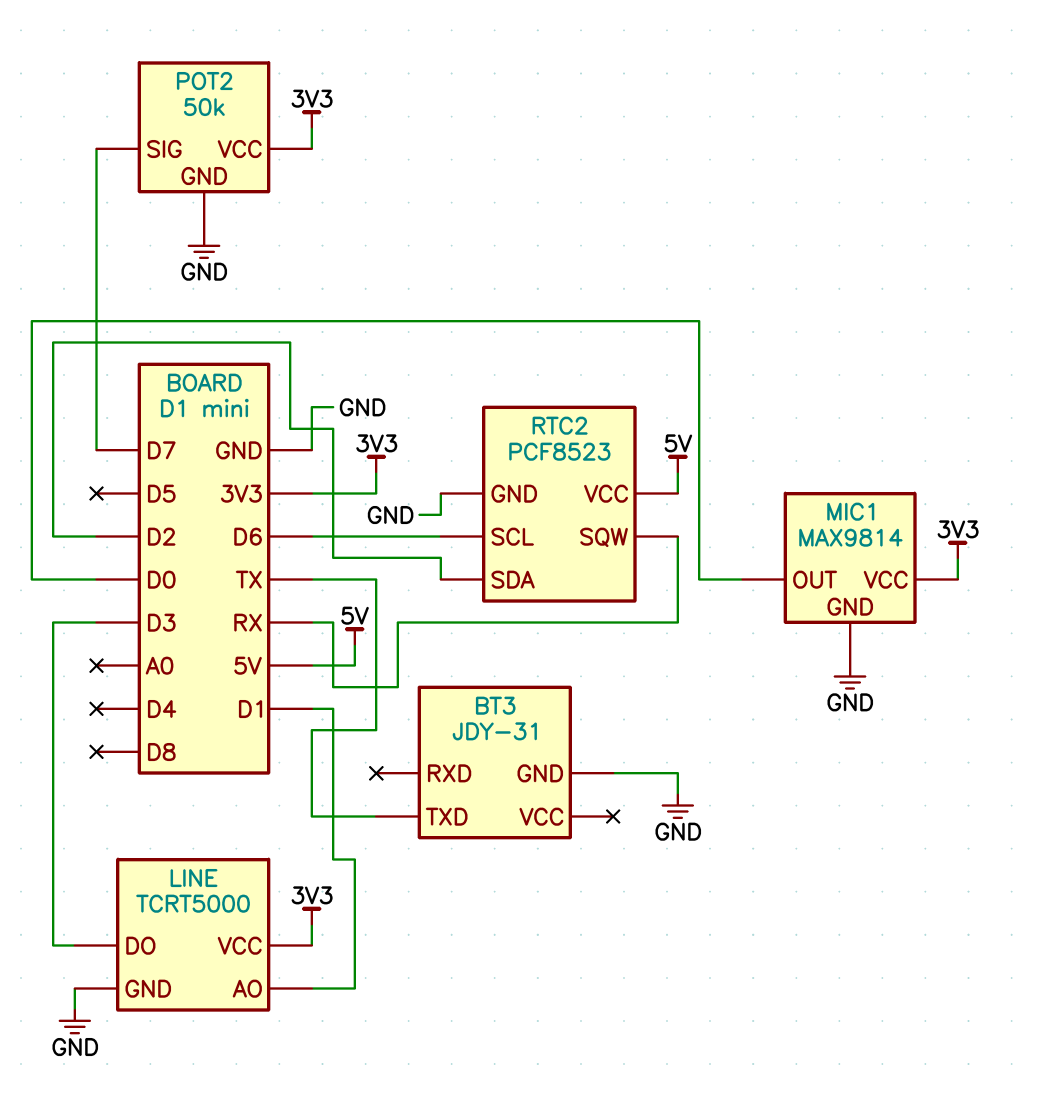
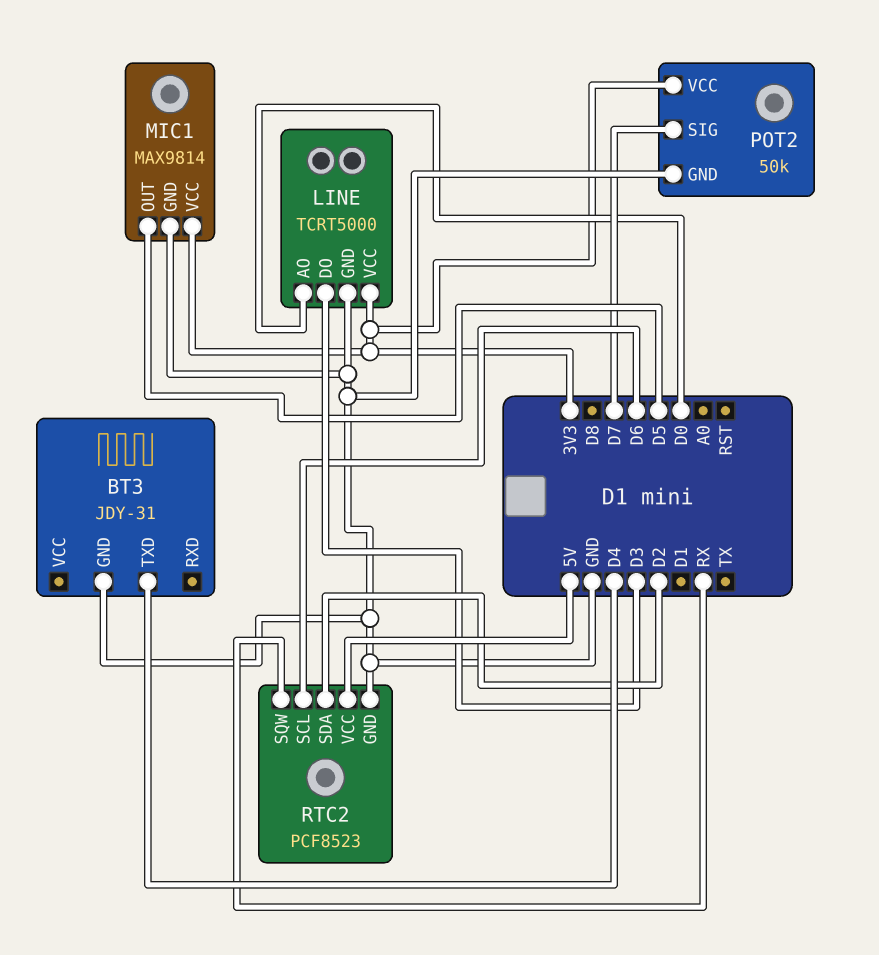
BT3 pin TXD: TX -> D4
LINE pin AO: D1 -> D0
MIC1 pin OUT: D0 -> D5

